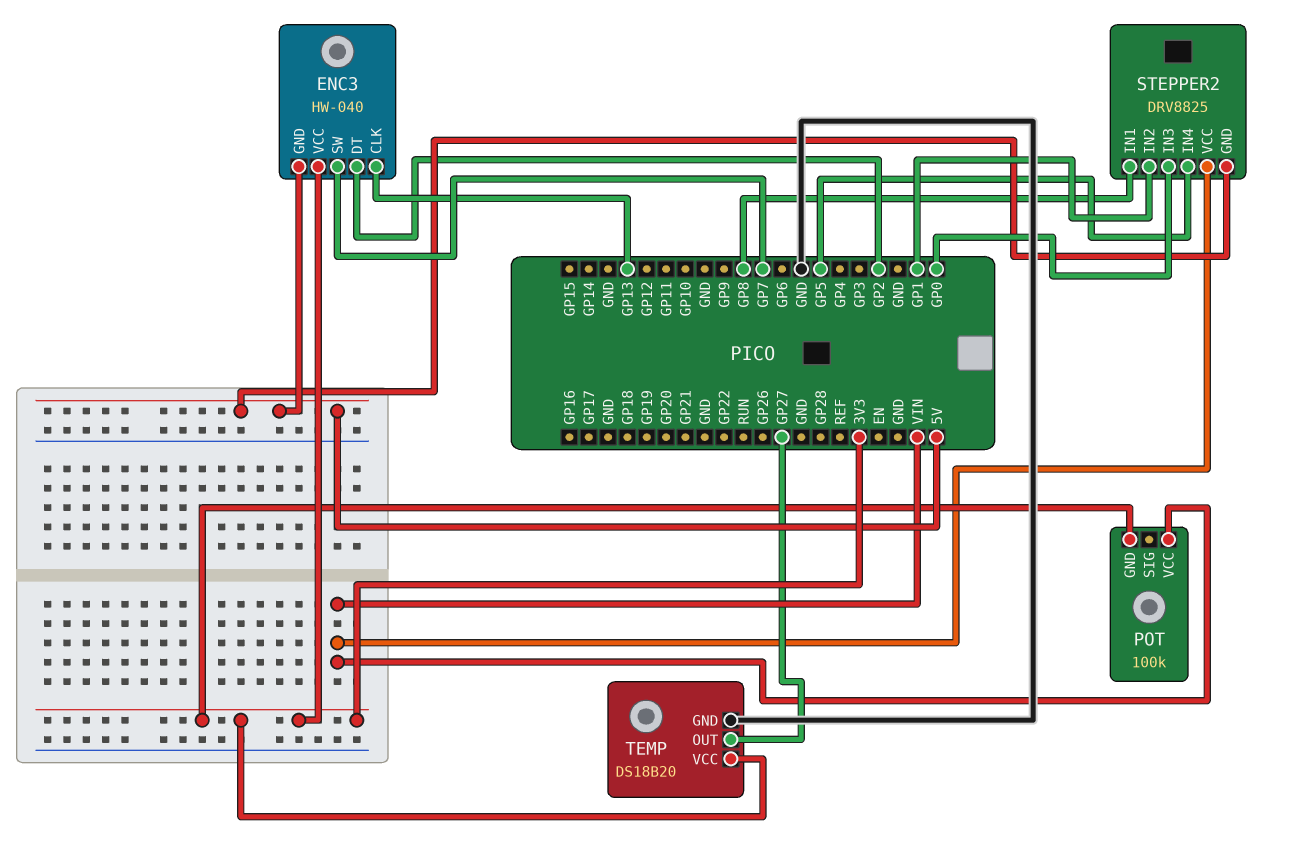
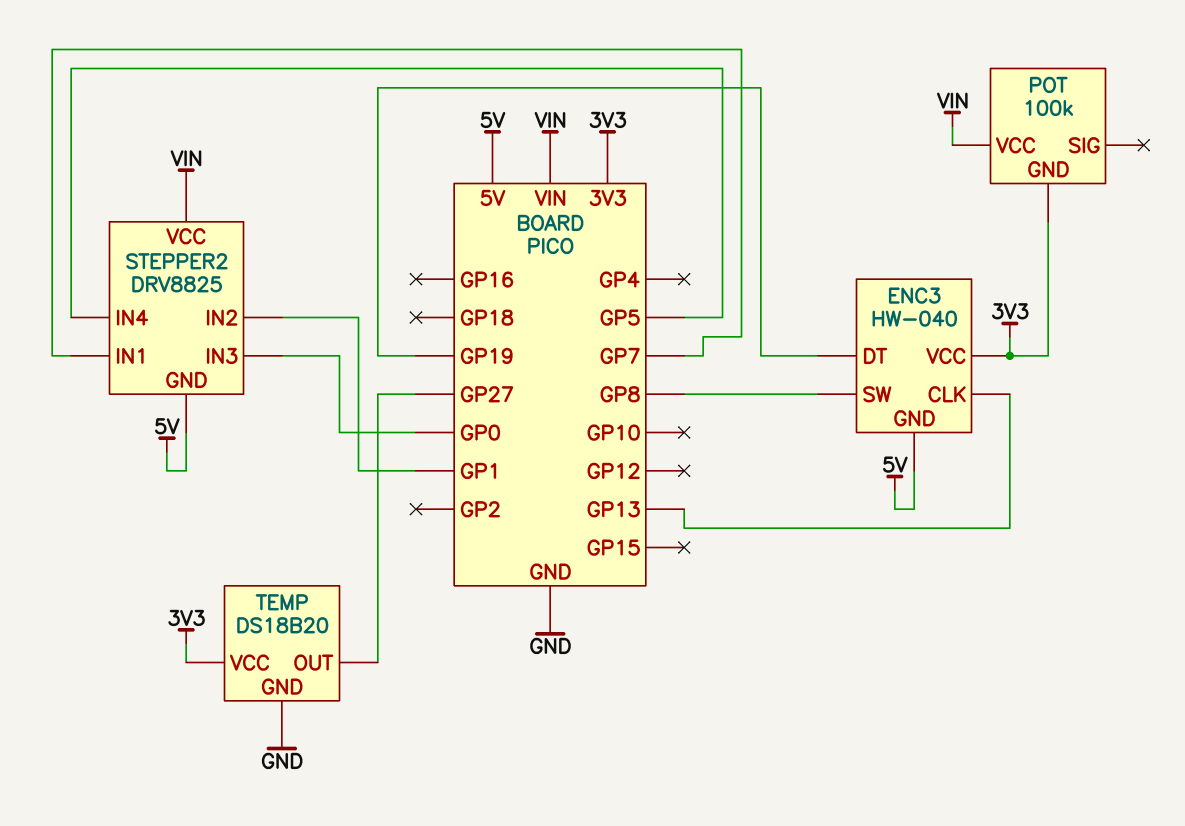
ENC3 pin DT: GP2 -> GP19
ENC3 pin SW: GP7 -> GP8
STEPPER2 pin IN1: GP8 -> GP7

